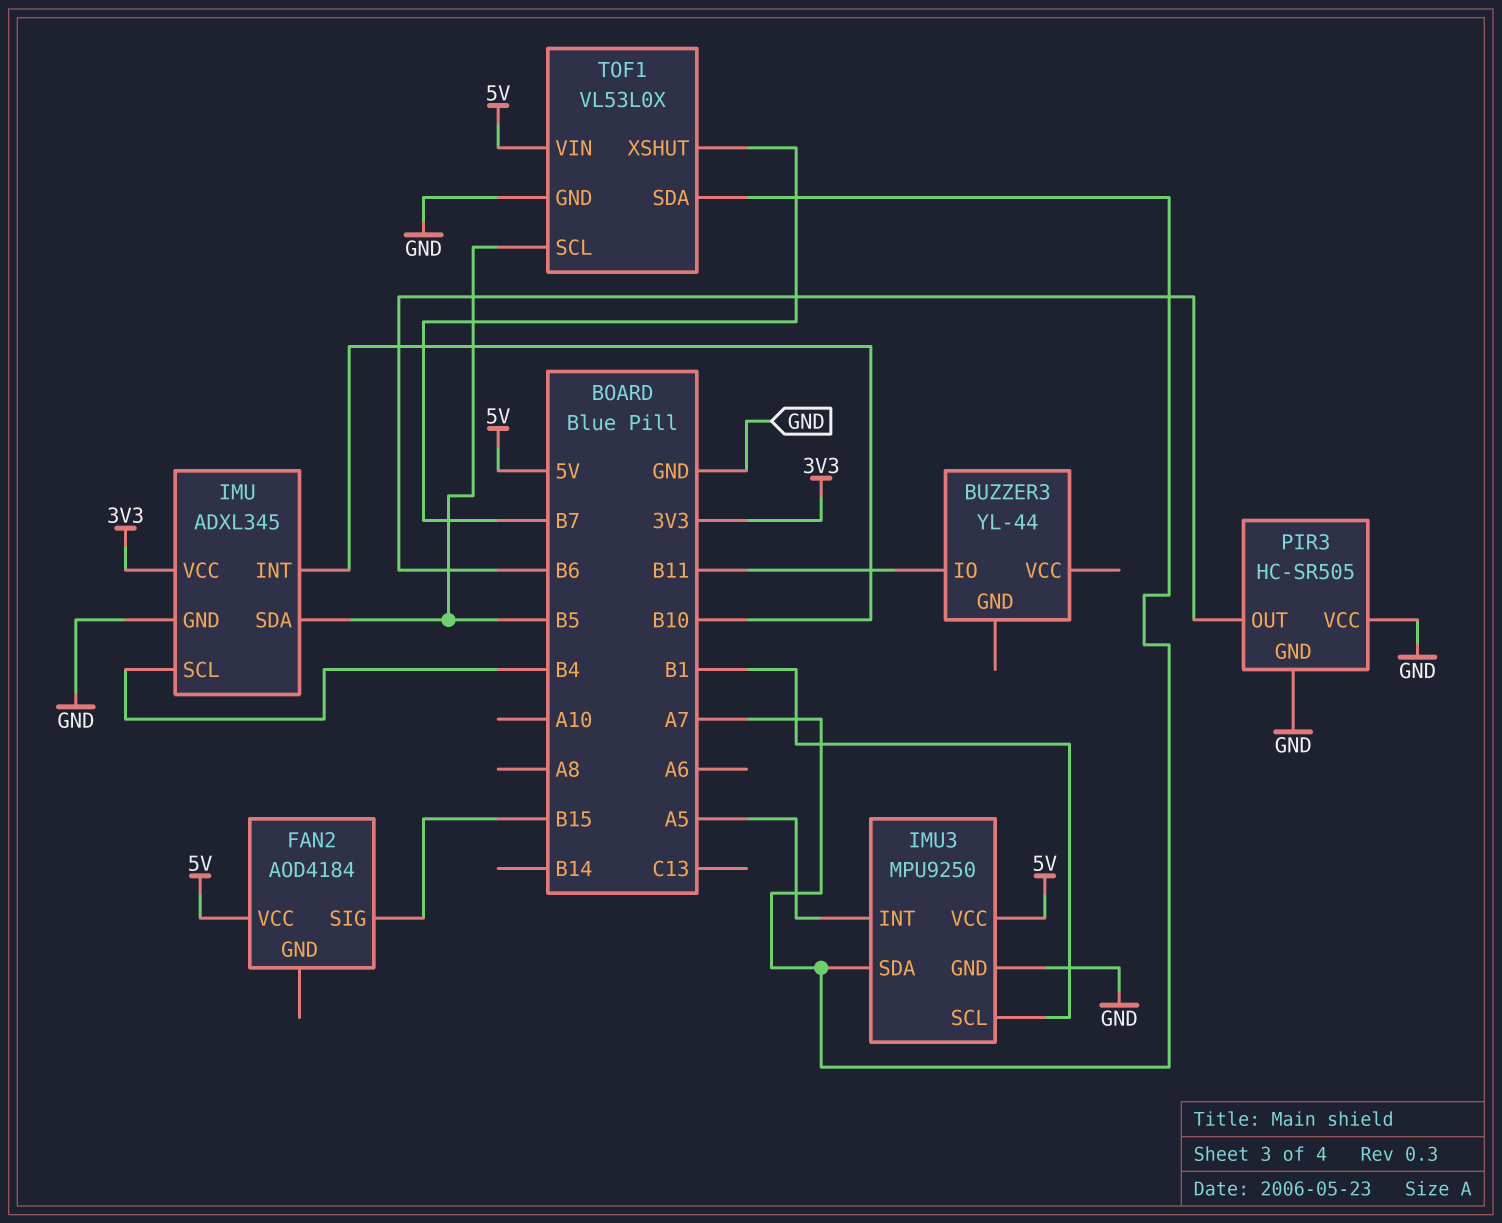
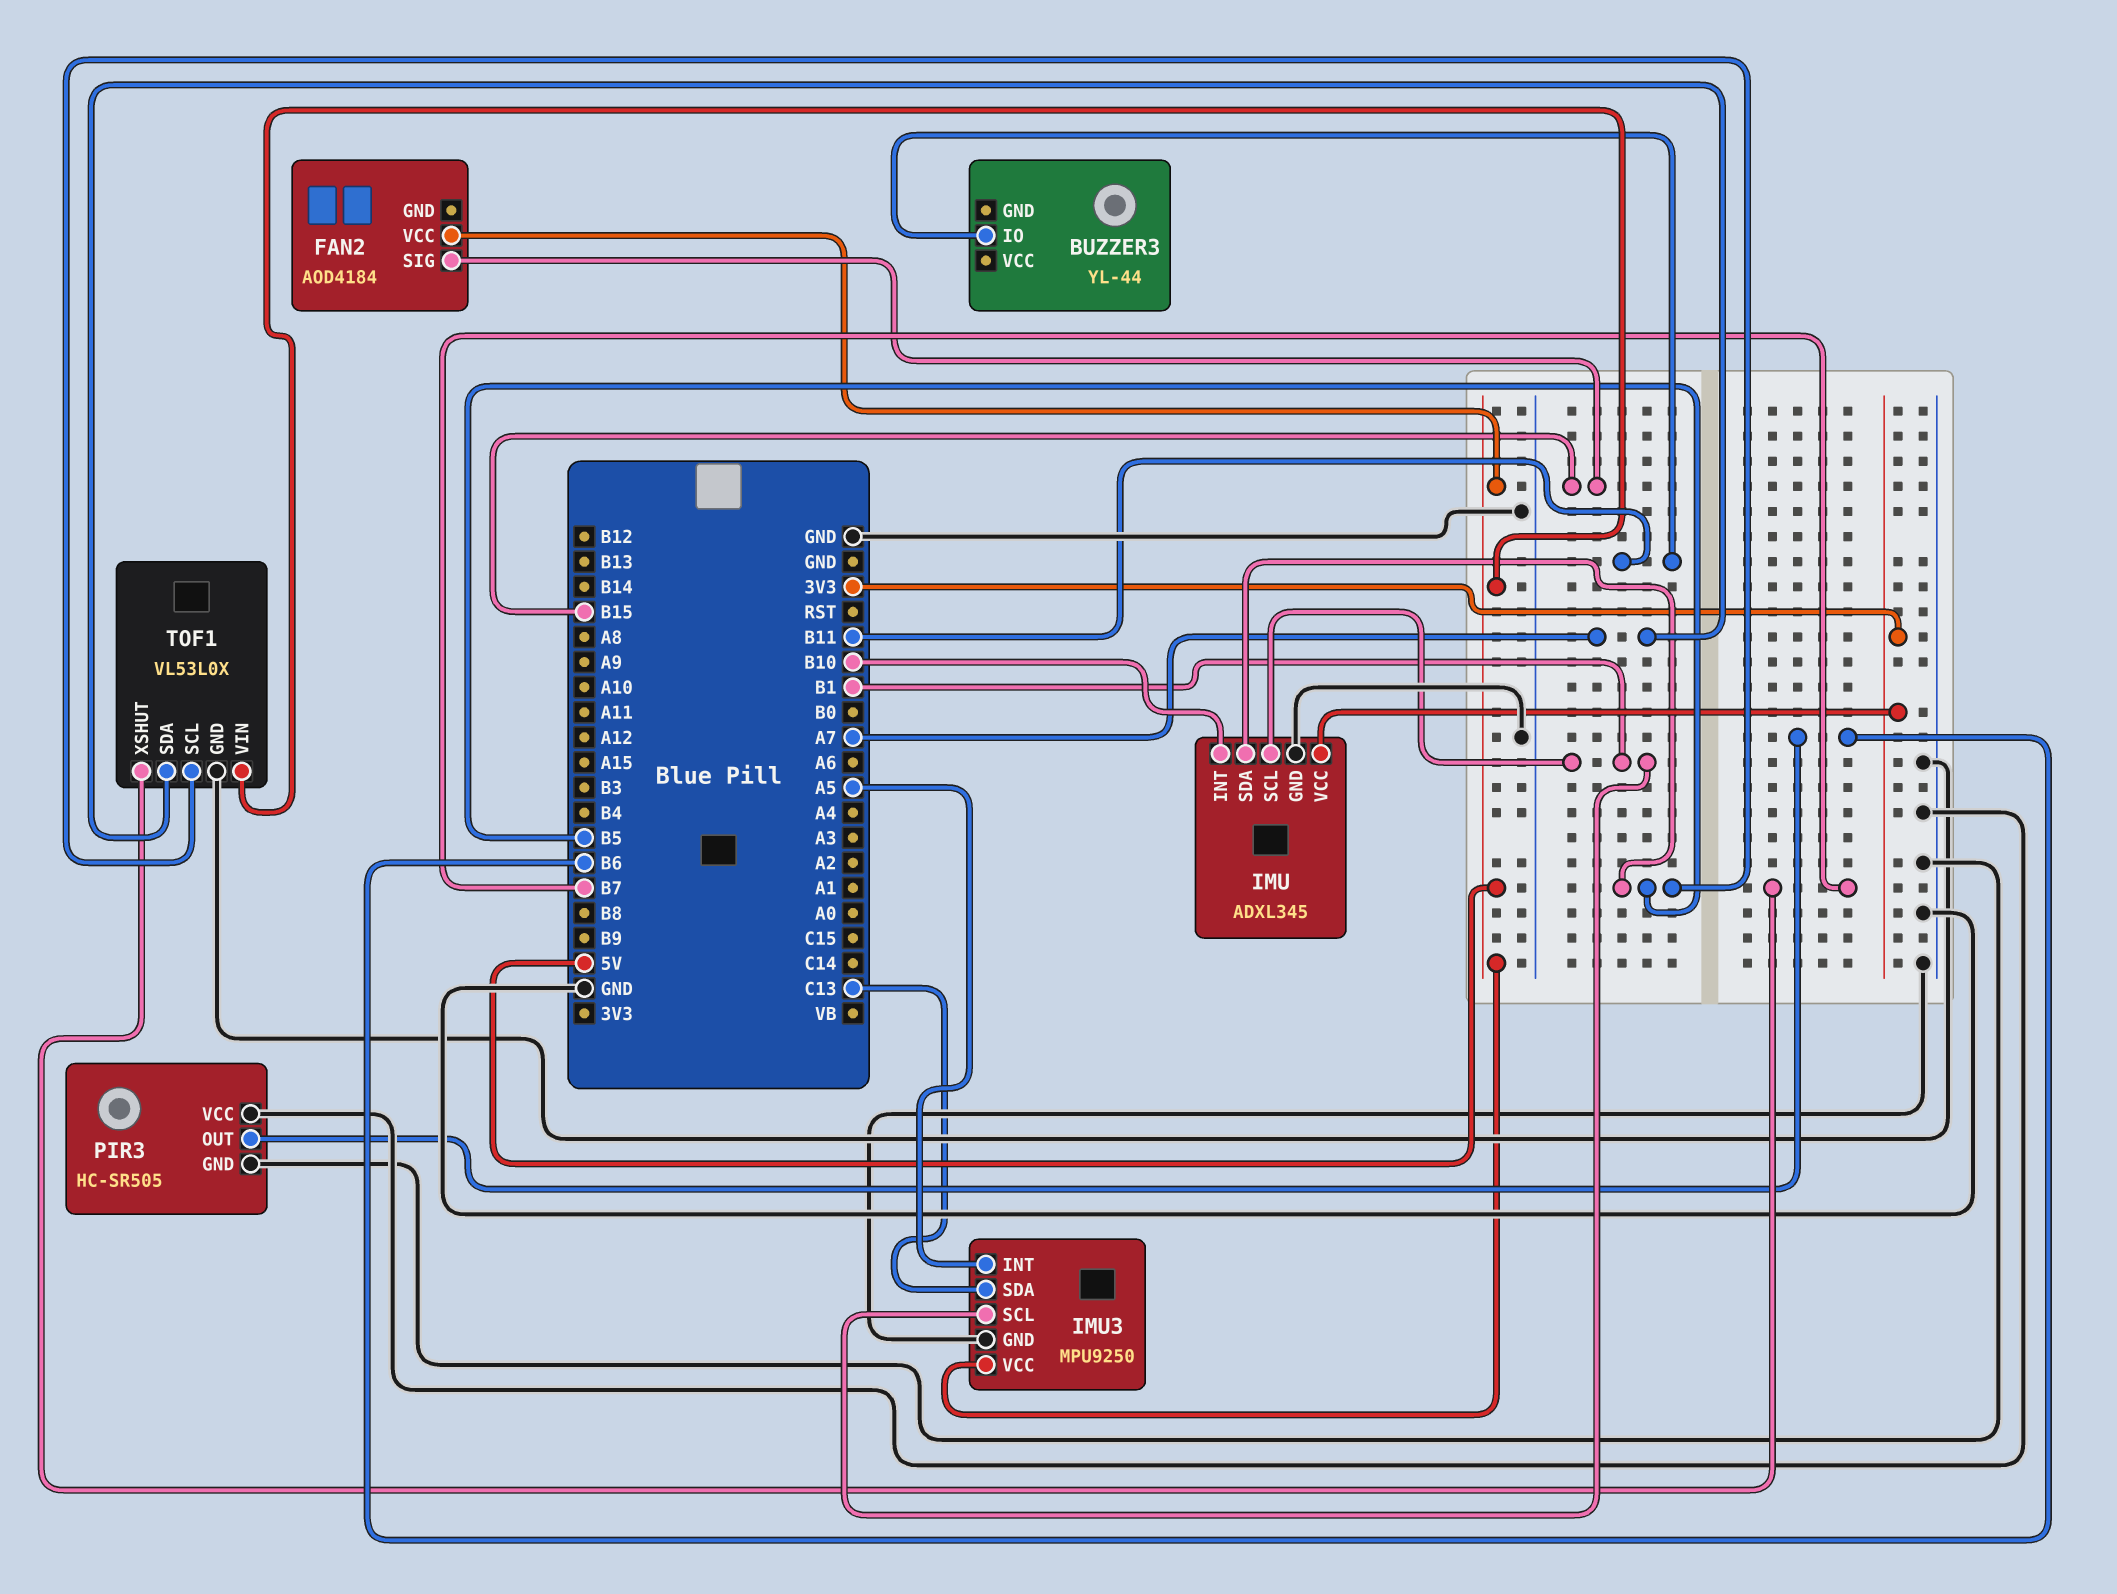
IMU pin SCL: B4 -> B1
IMU3 pin SDA: A7 -> C13

